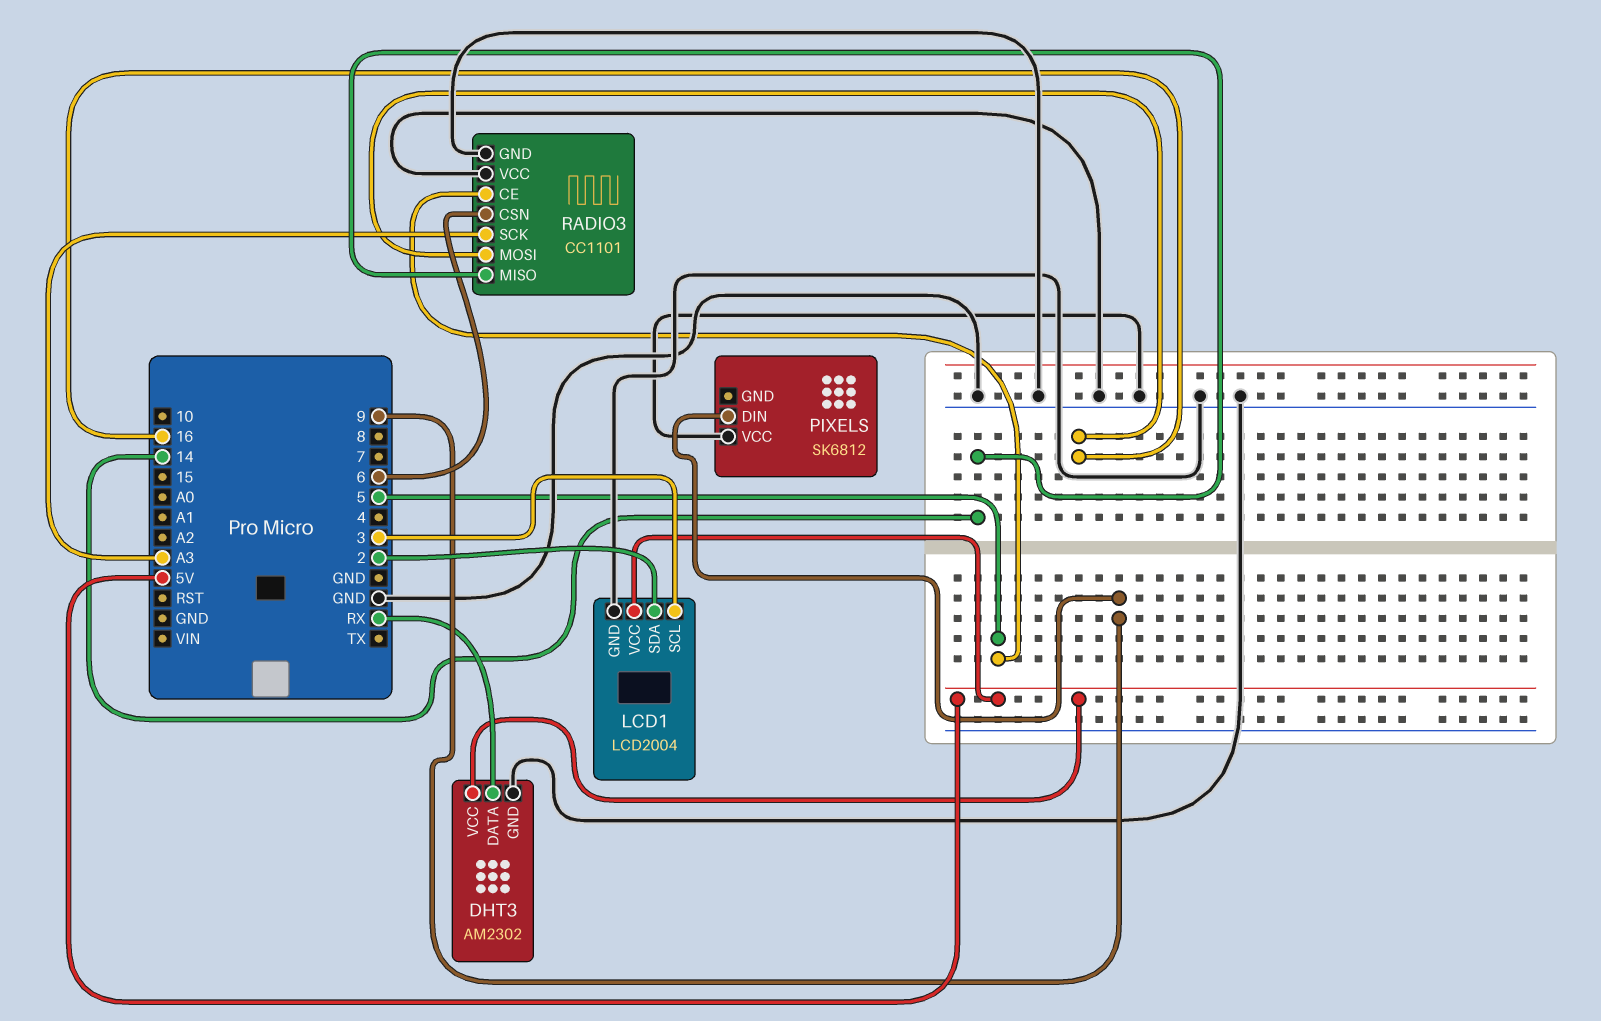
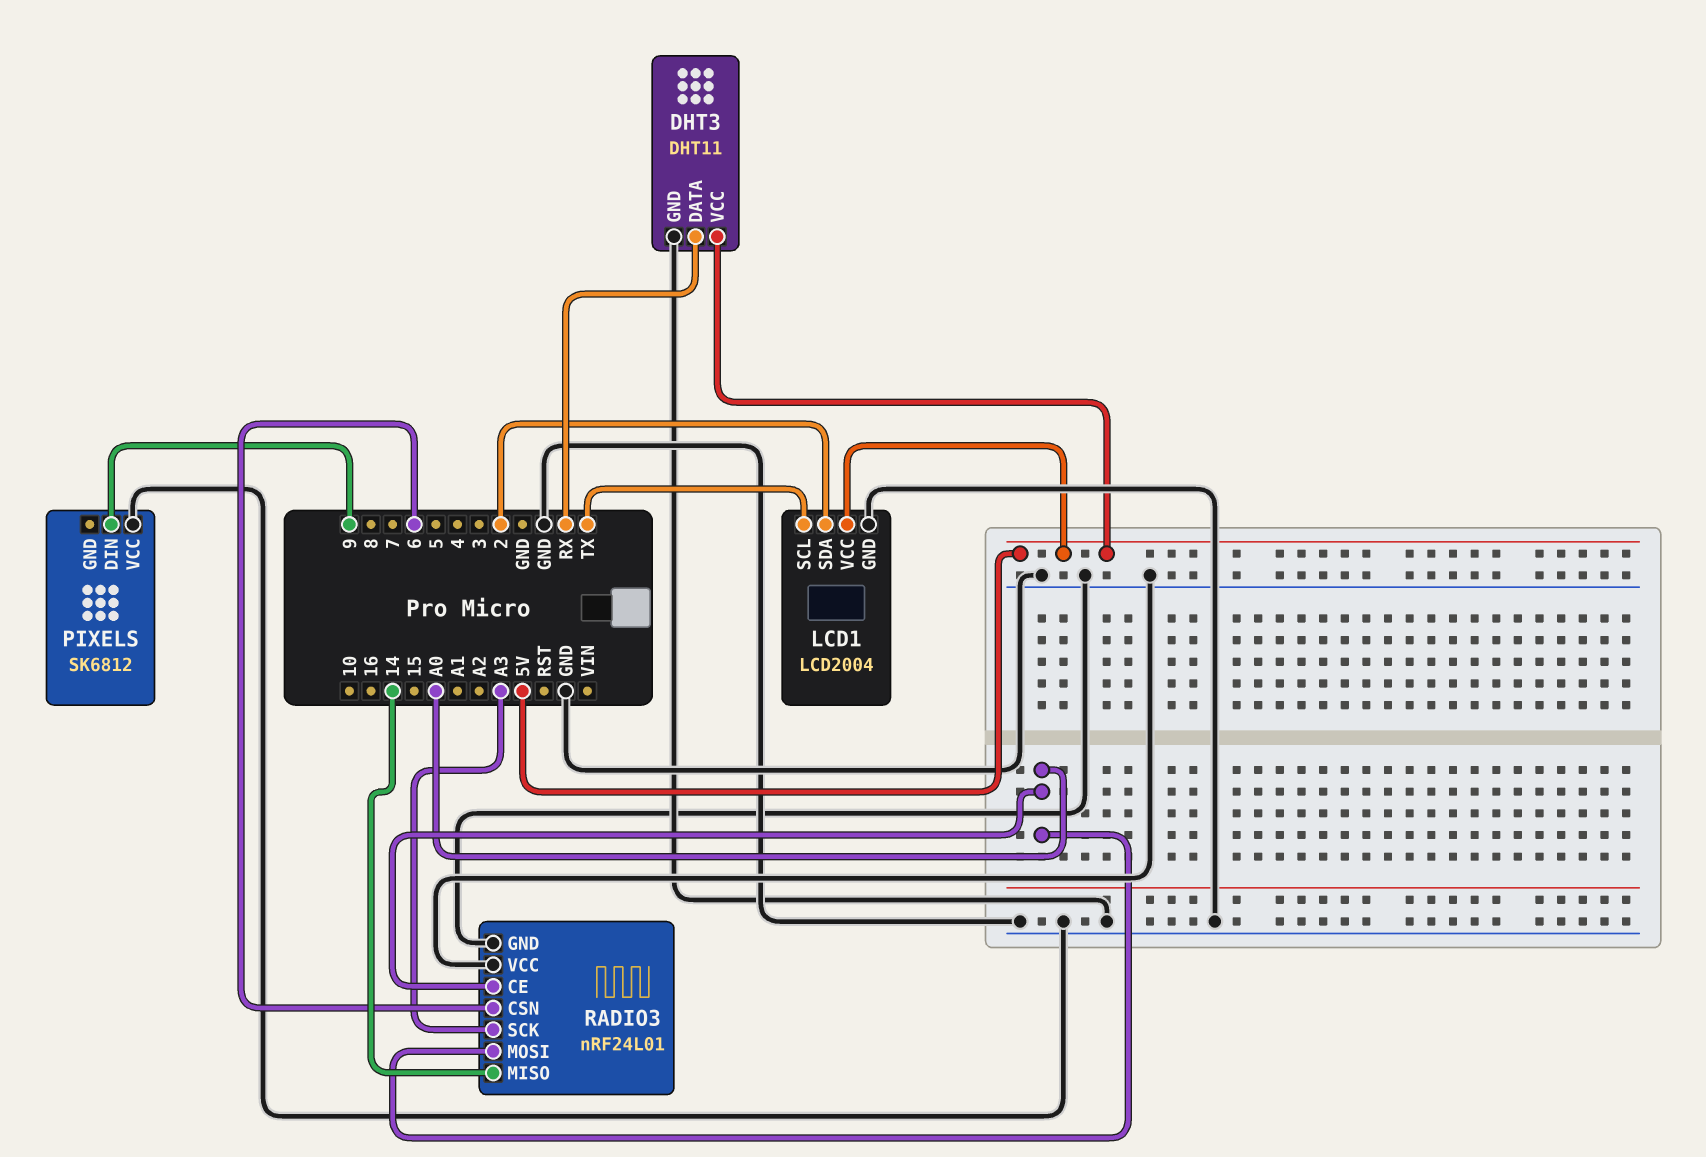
DHT3: AM2302 -> DHT11
LCD1 pin SCL: 3 -> TX
RADIO3: CC1101 -> nRF24L01
RADIO3 pin CE: 5 -> A0
RADIO3 pin MOSI: 16 -> A0

